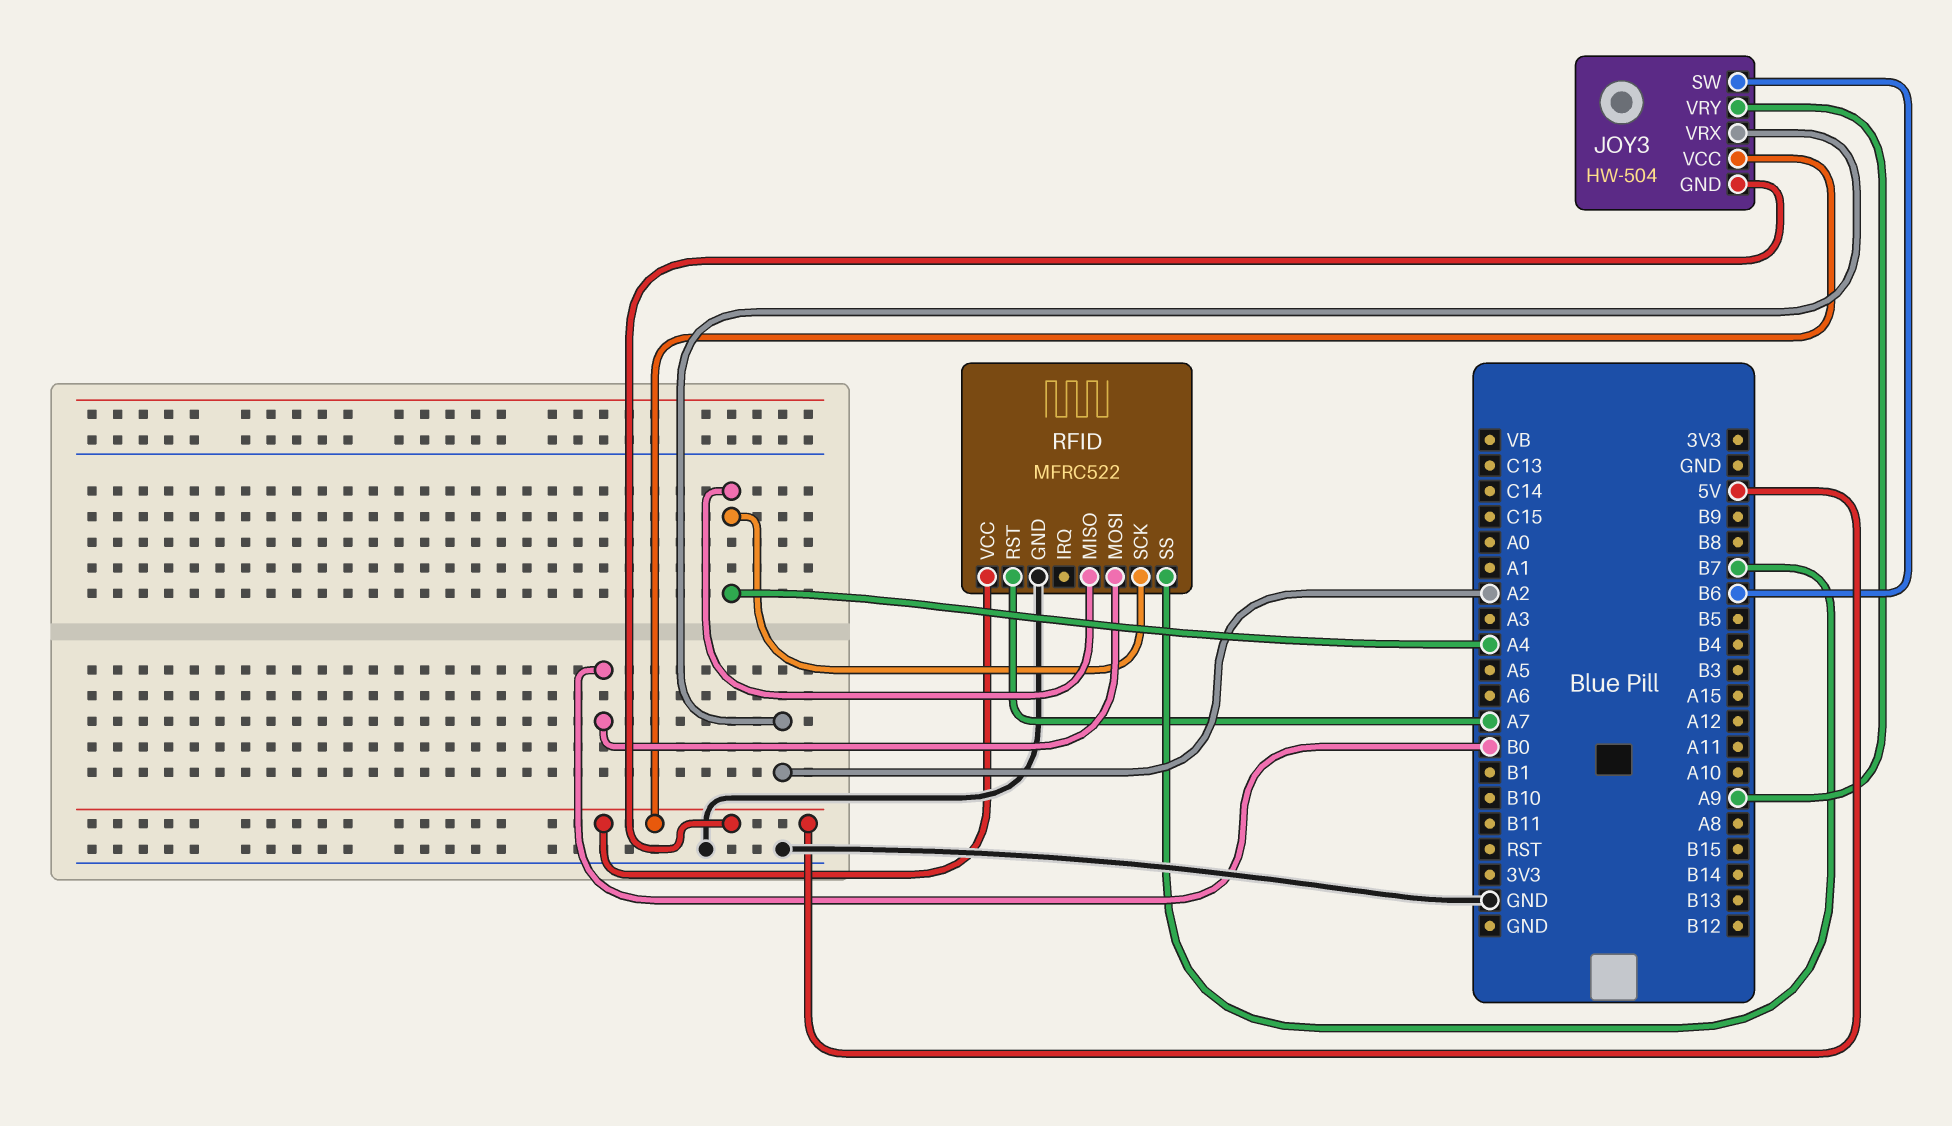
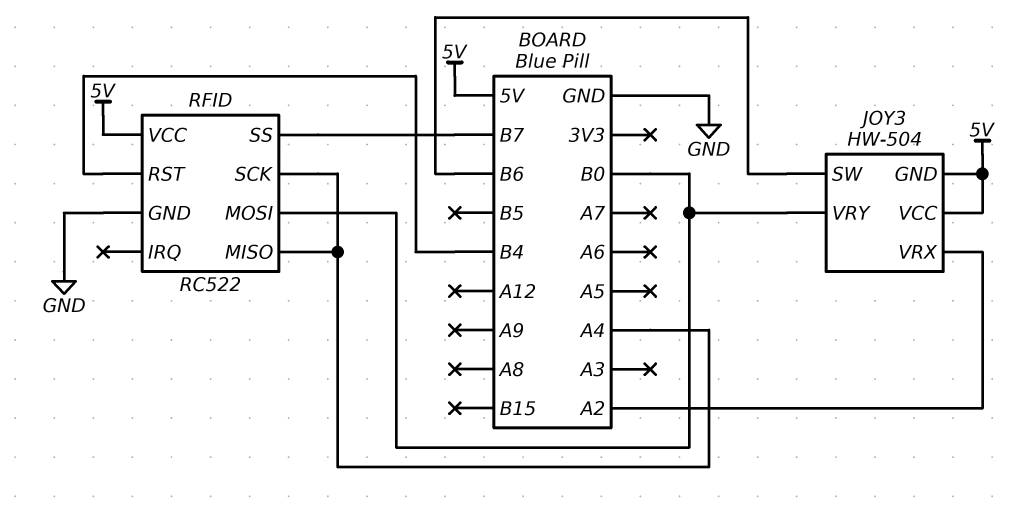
JOY3 pin VRY: A9 -> B0
RFID: MFRC522 -> RC522
RFID pin RST: A7 -> B4

